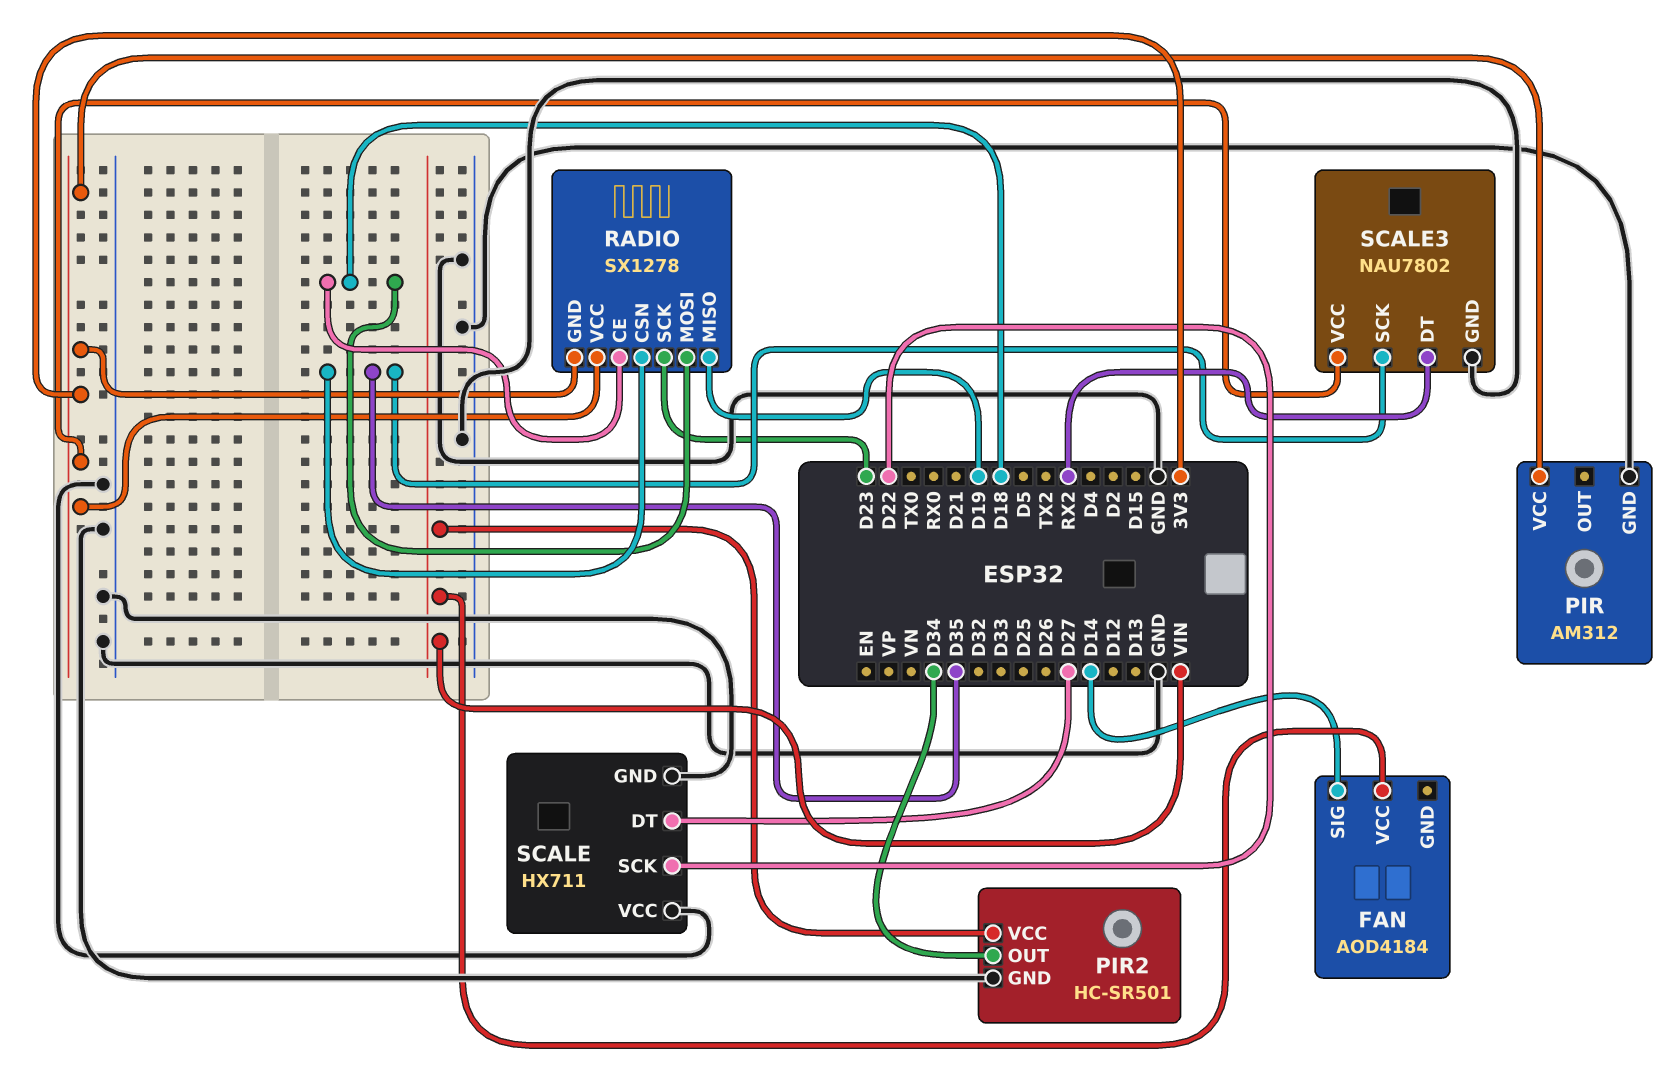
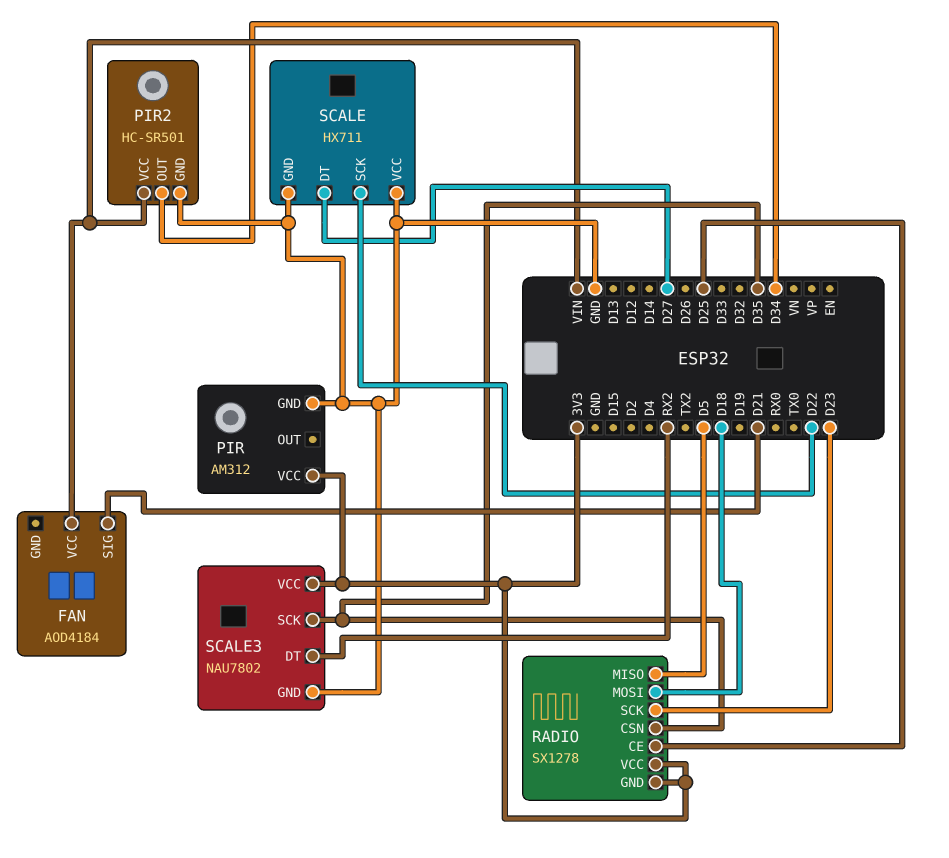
FAN pin SIG: D14 -> D21
RADIO pin CE: D18 -> D25
RADIO pin MISO: D19 -> D5

